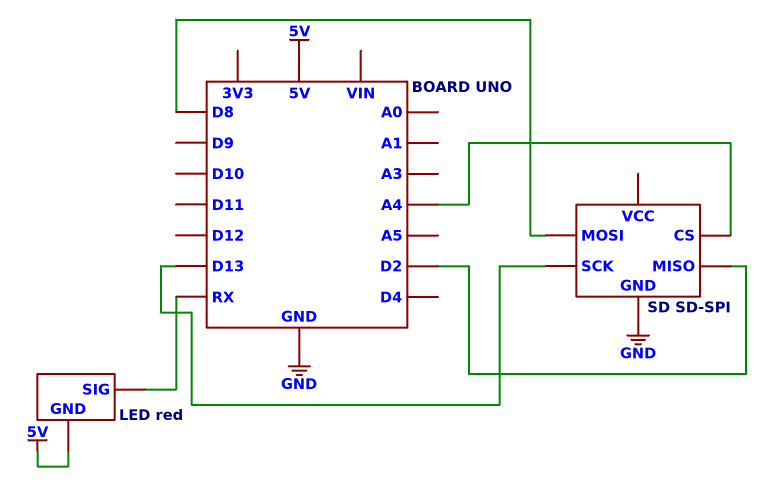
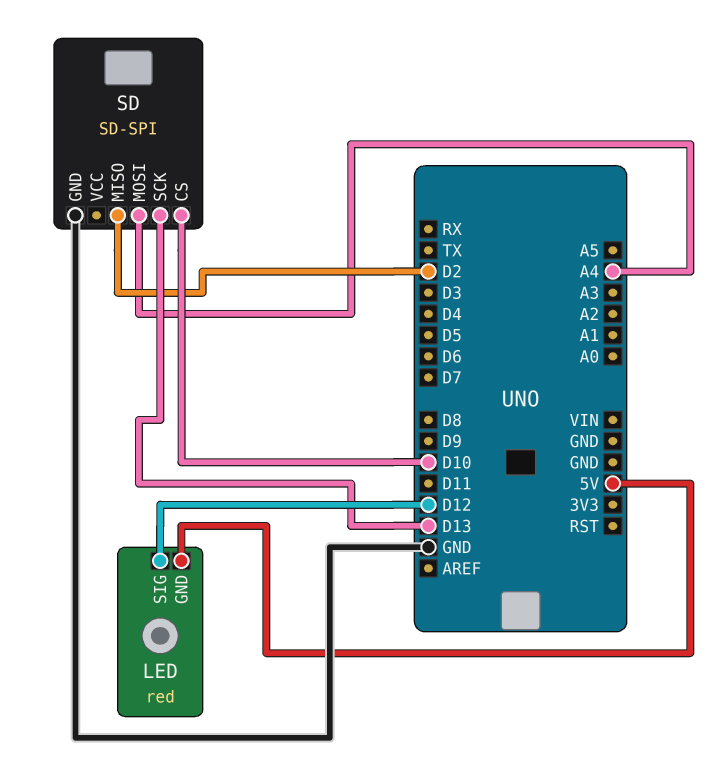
LED pin SIG: RX -> D12
SD pin CS: A4 -> D10
SD pin MOSI: D8 -> A4

